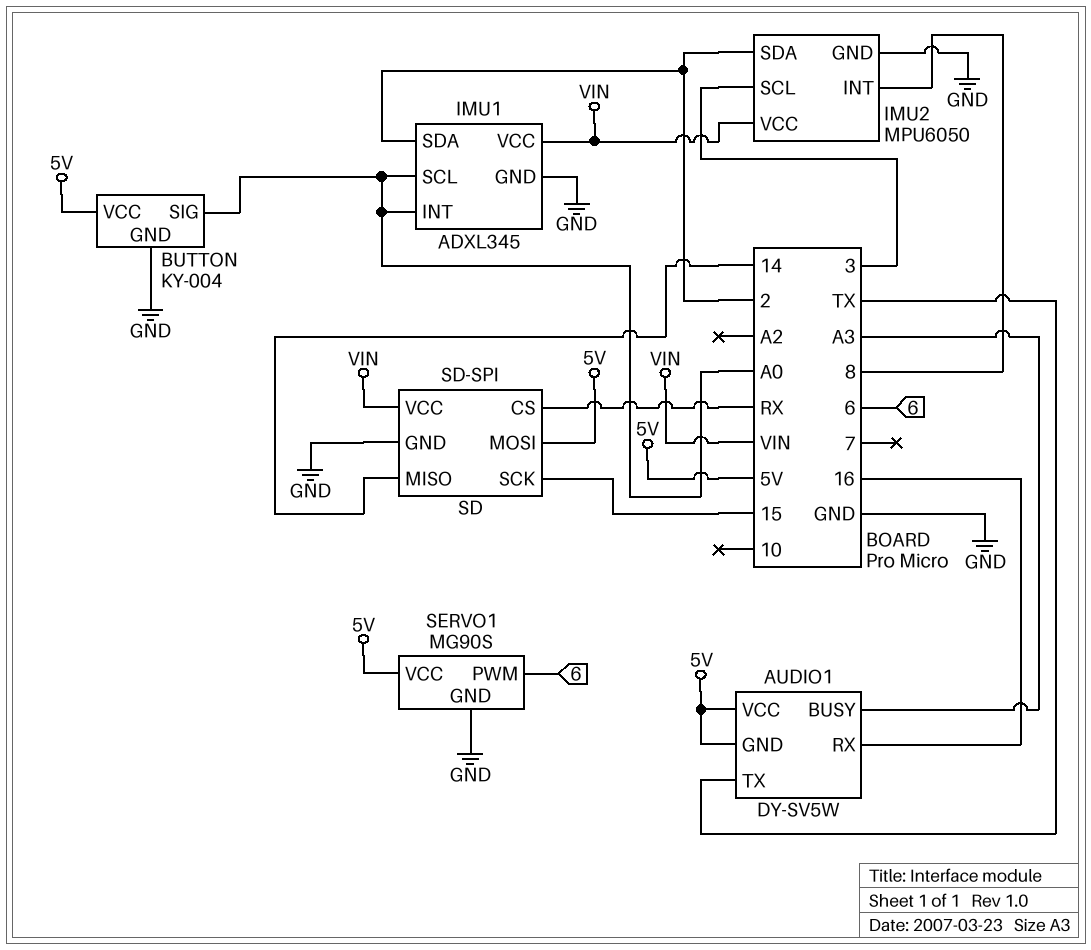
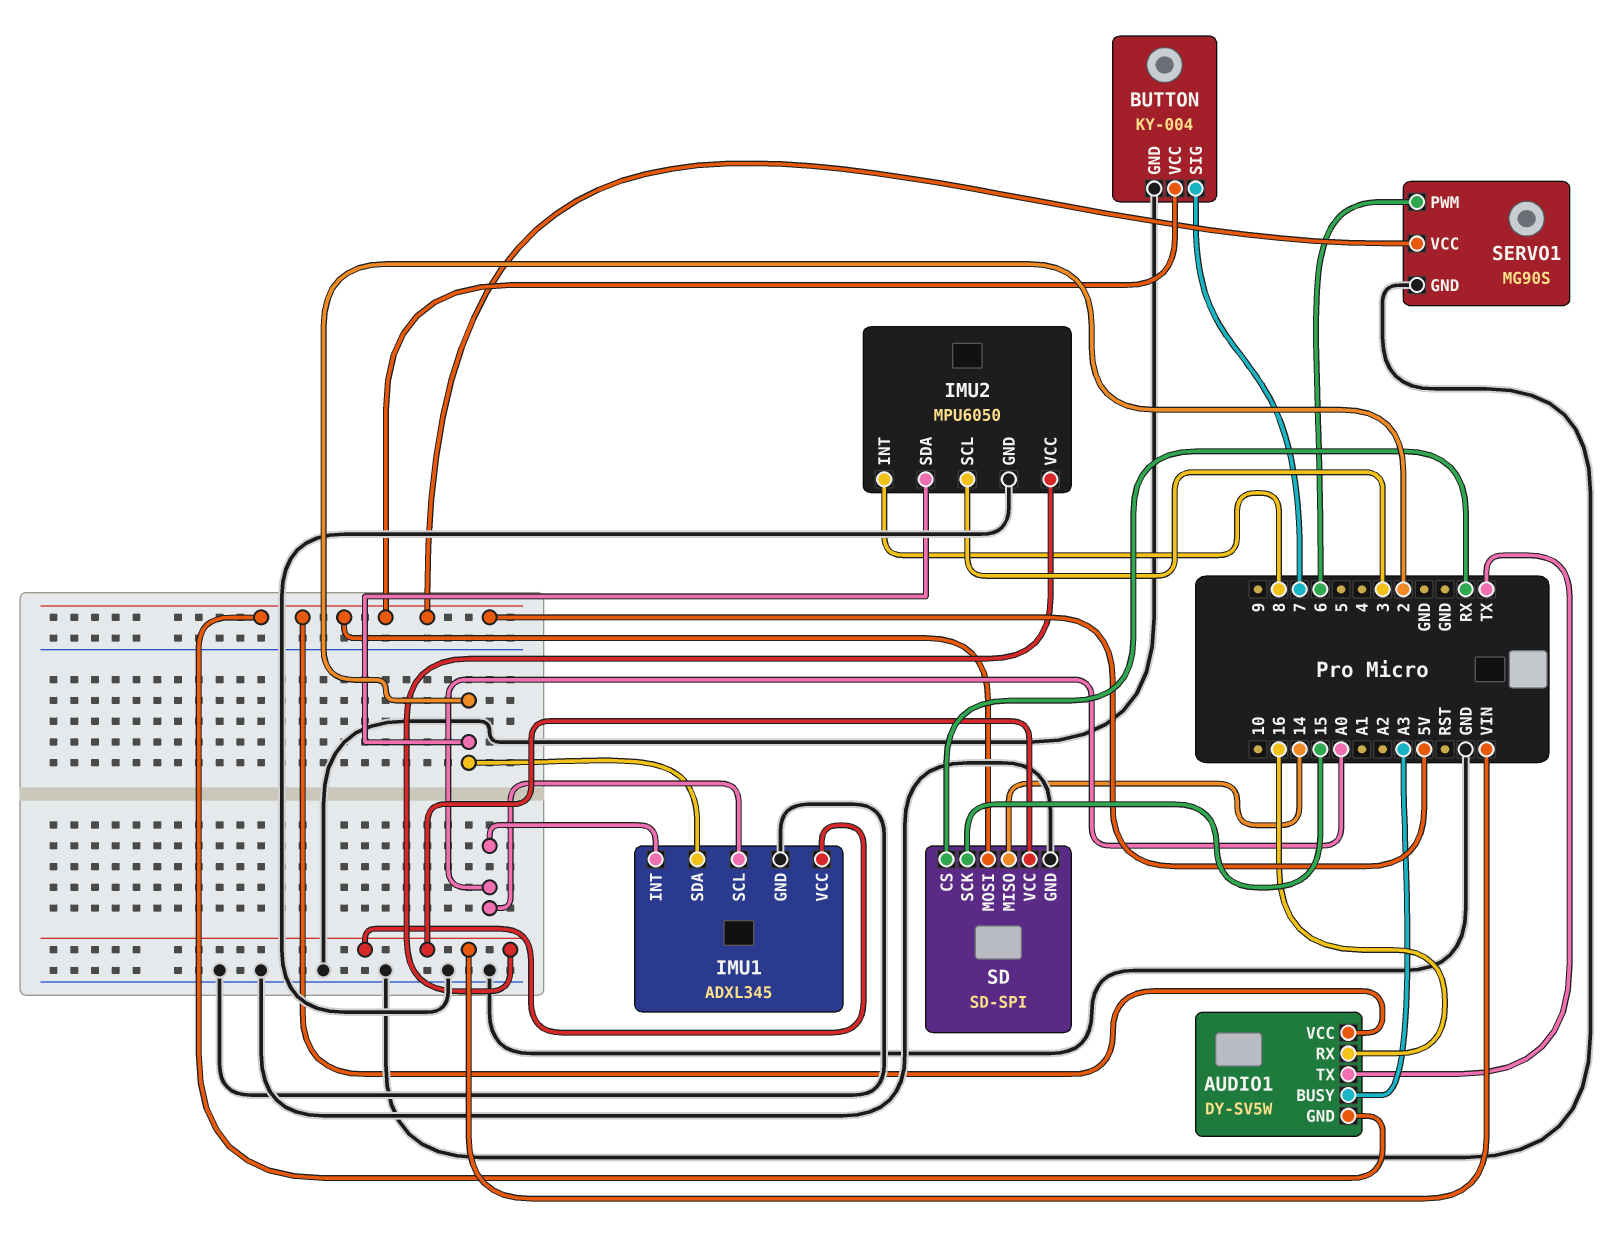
BUTTON pin SIG: A0 -> 7

